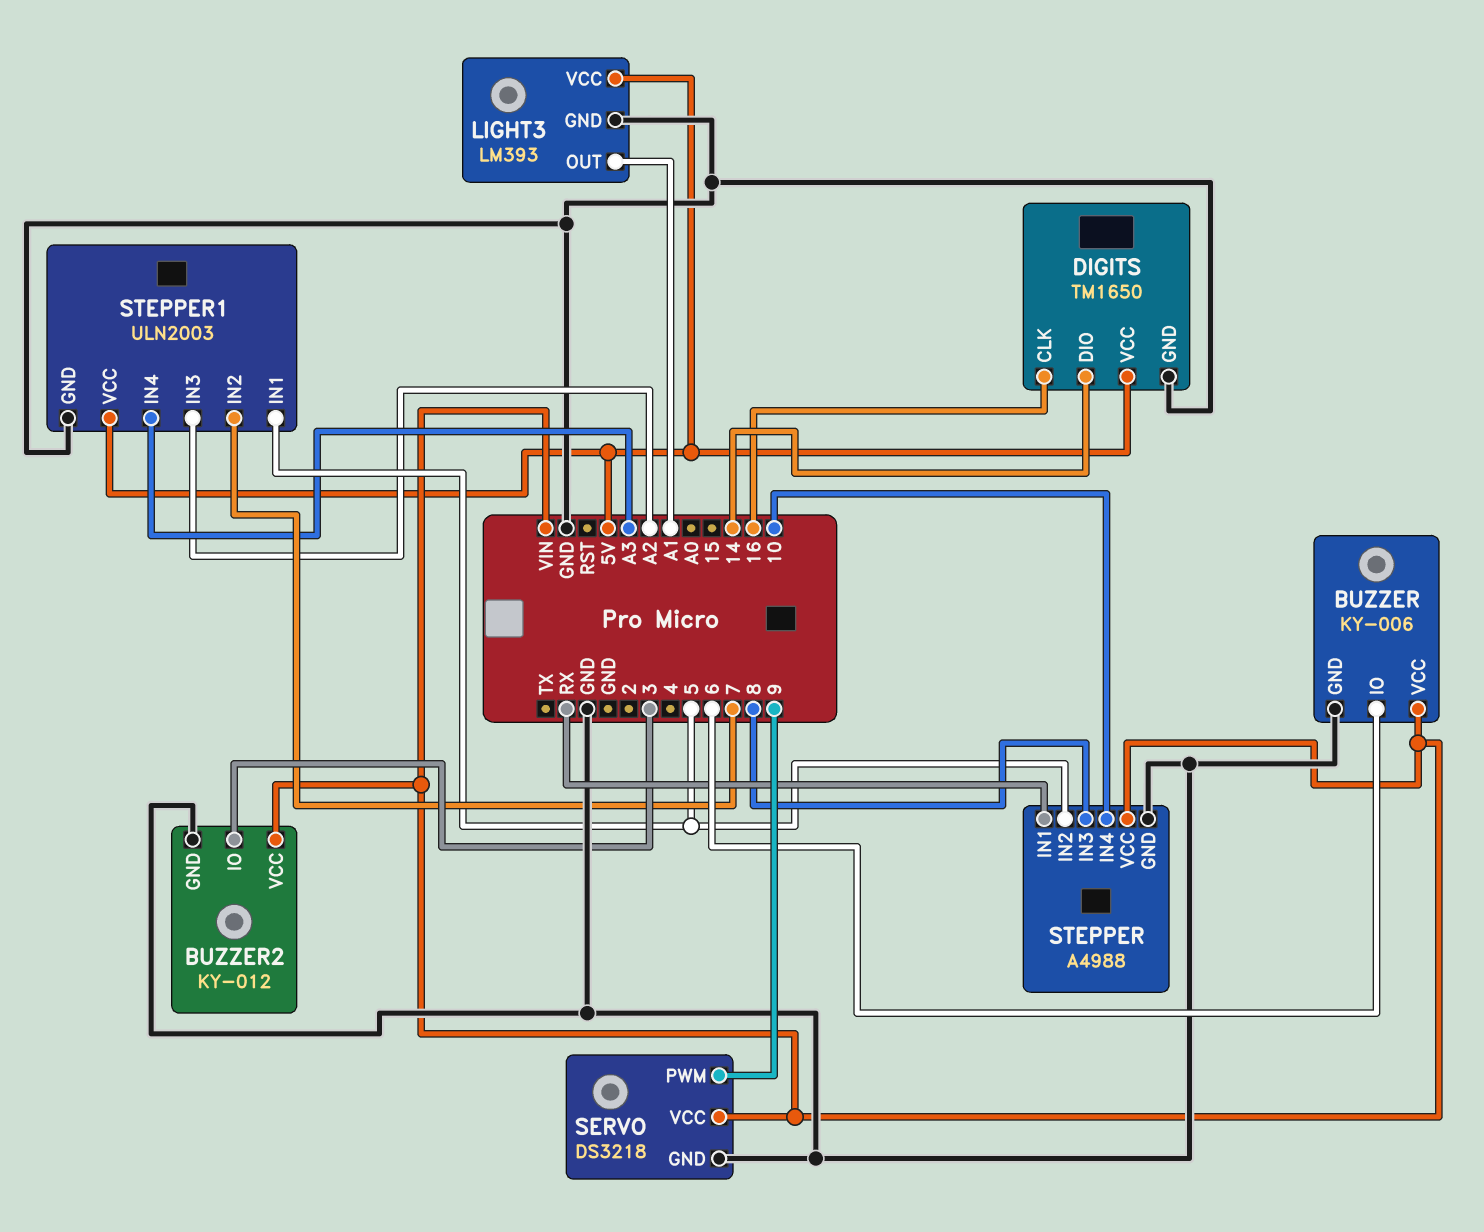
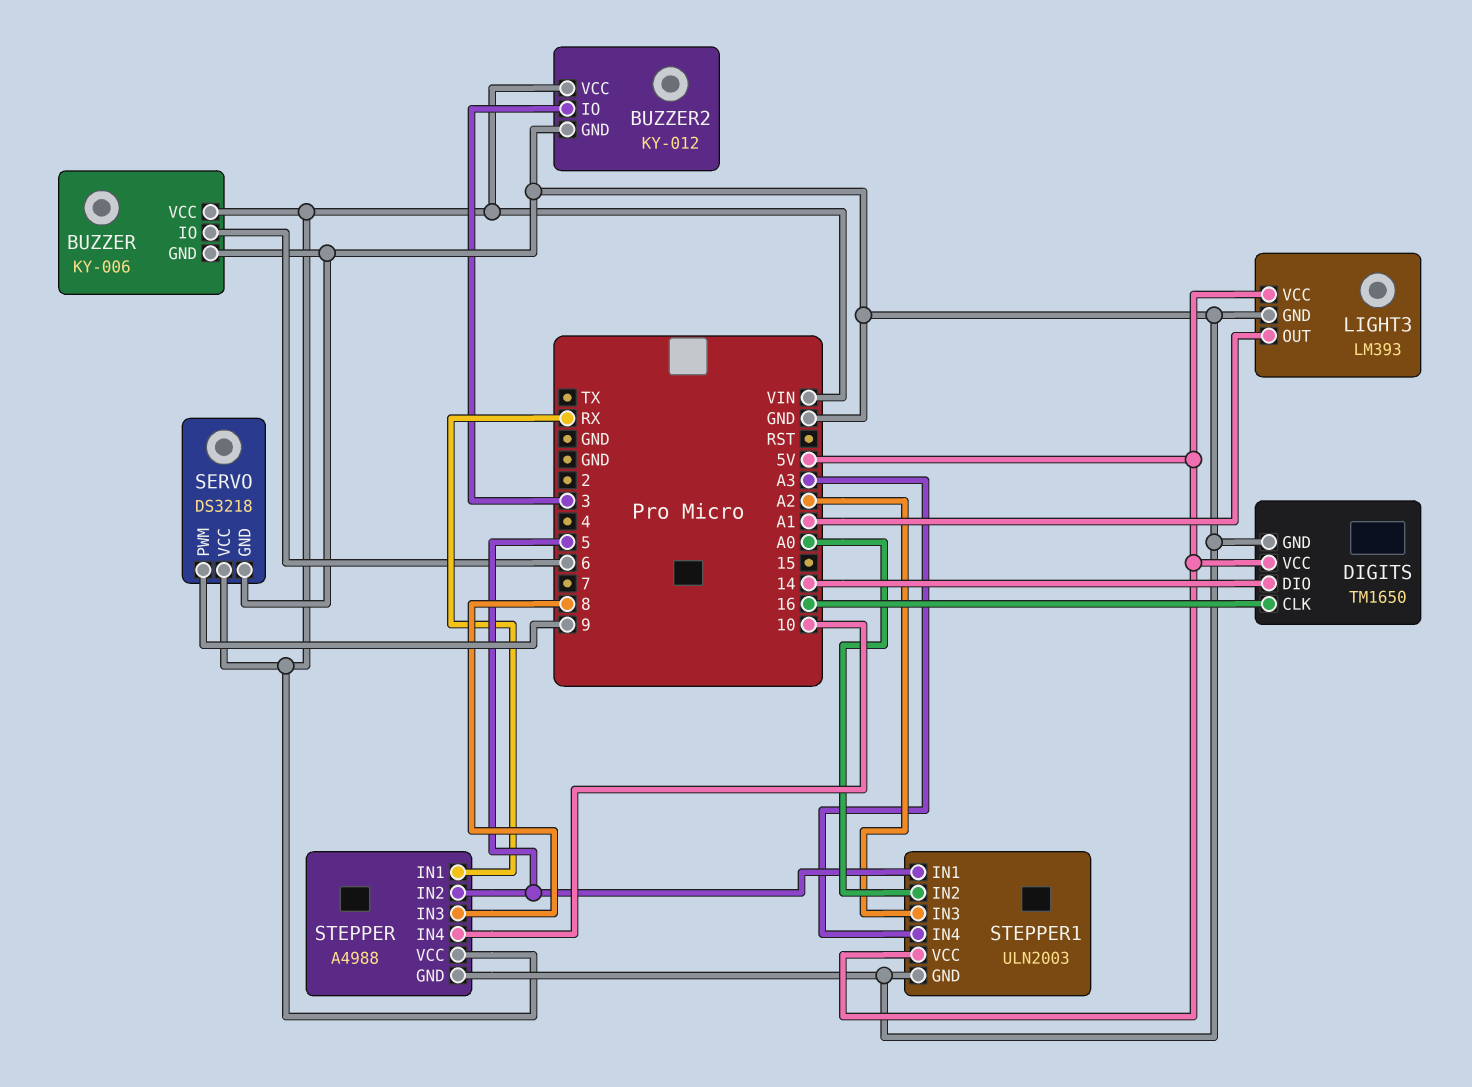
STEPPER1 pin IN2: 7 -> A0

